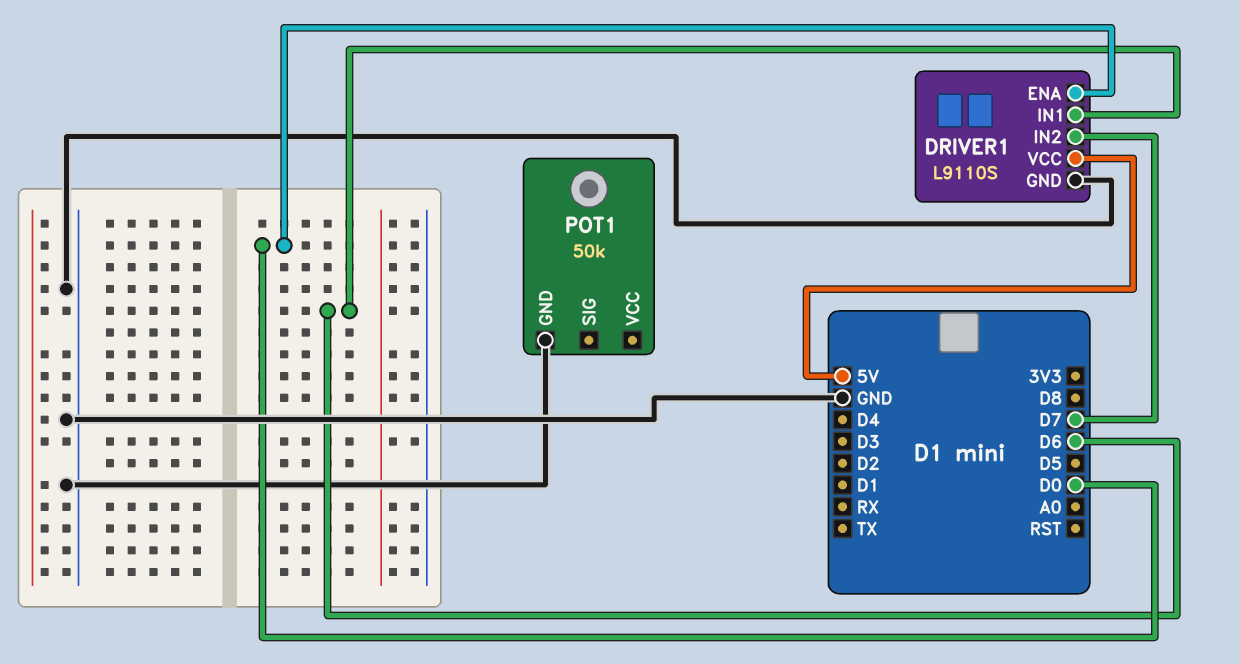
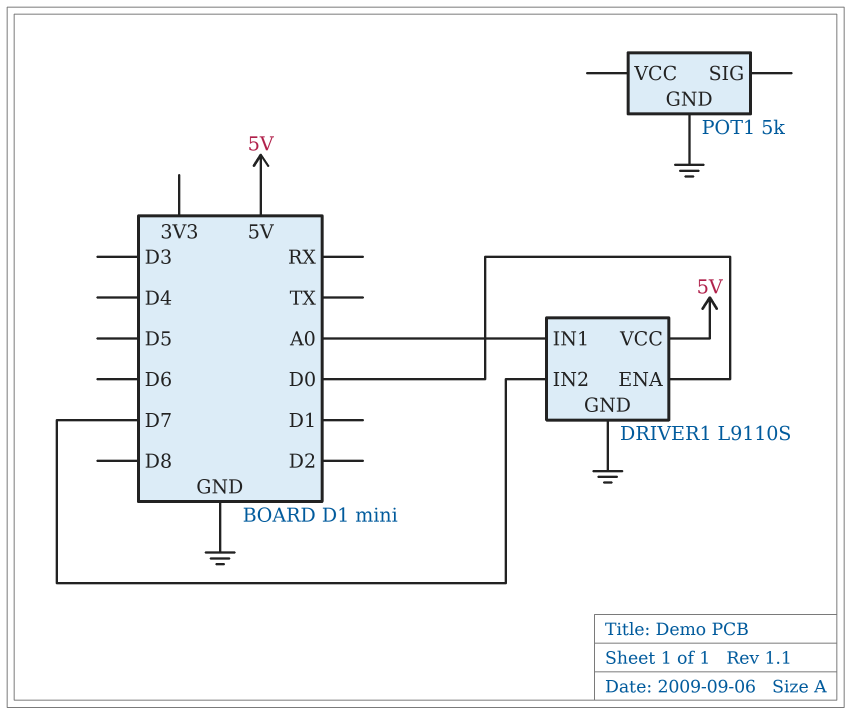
DRIVER1 pin IN1: D6 -> A0
POT1: 50k -> 5k

